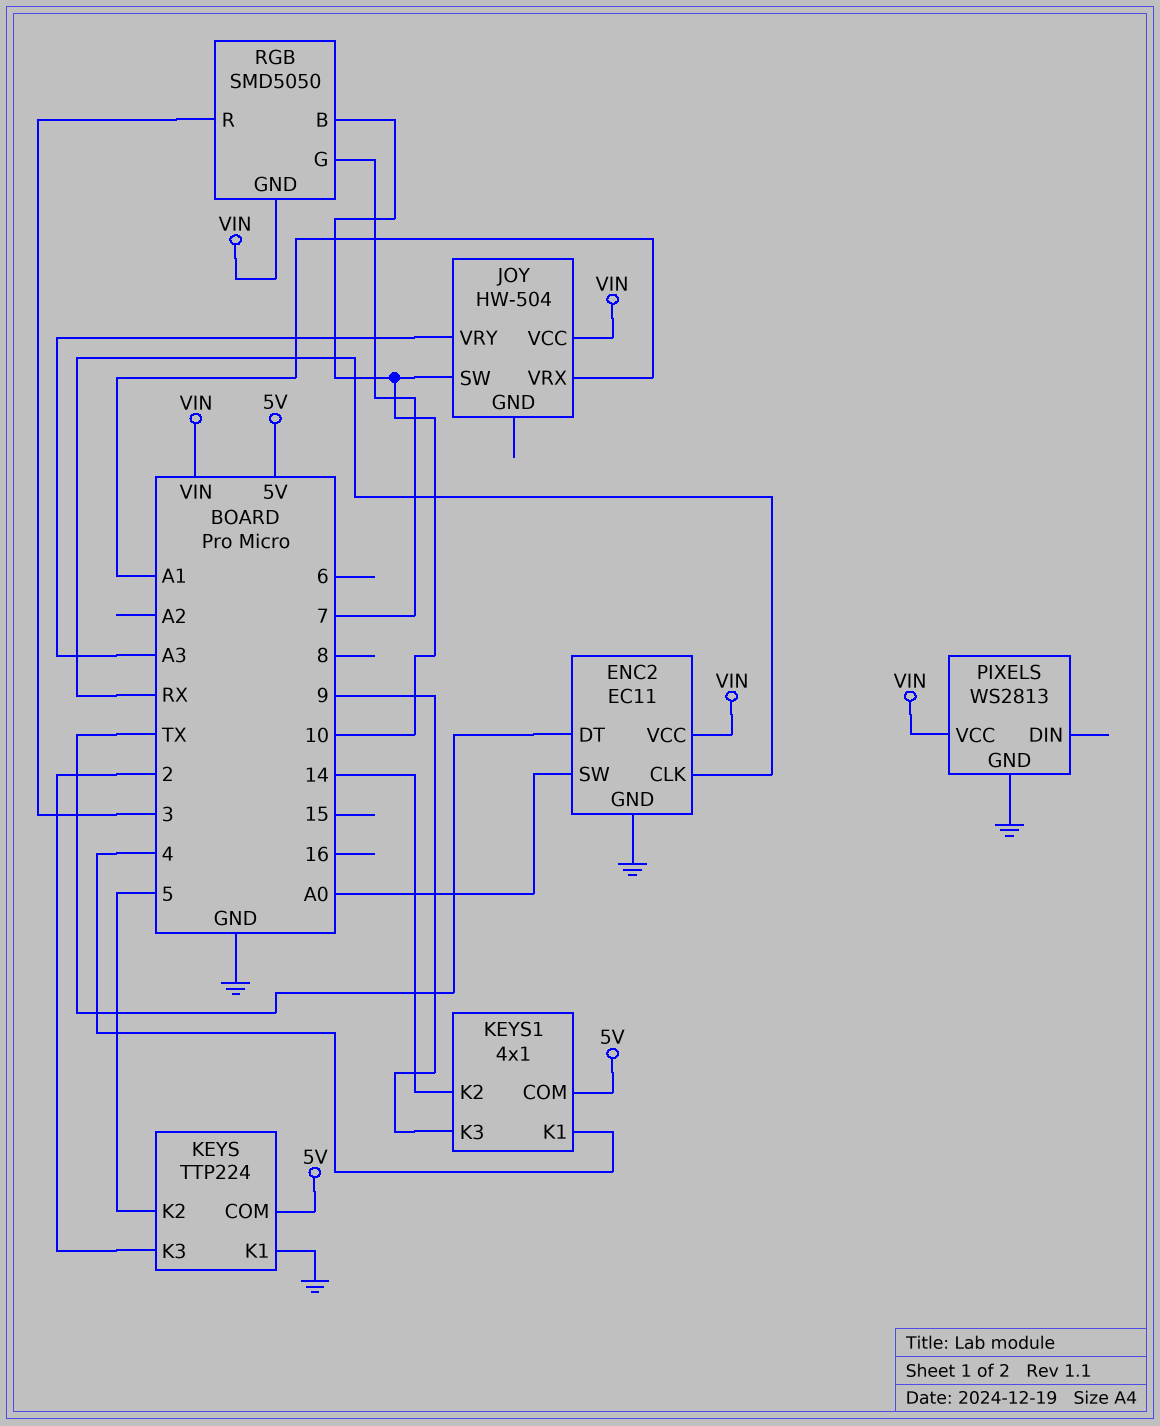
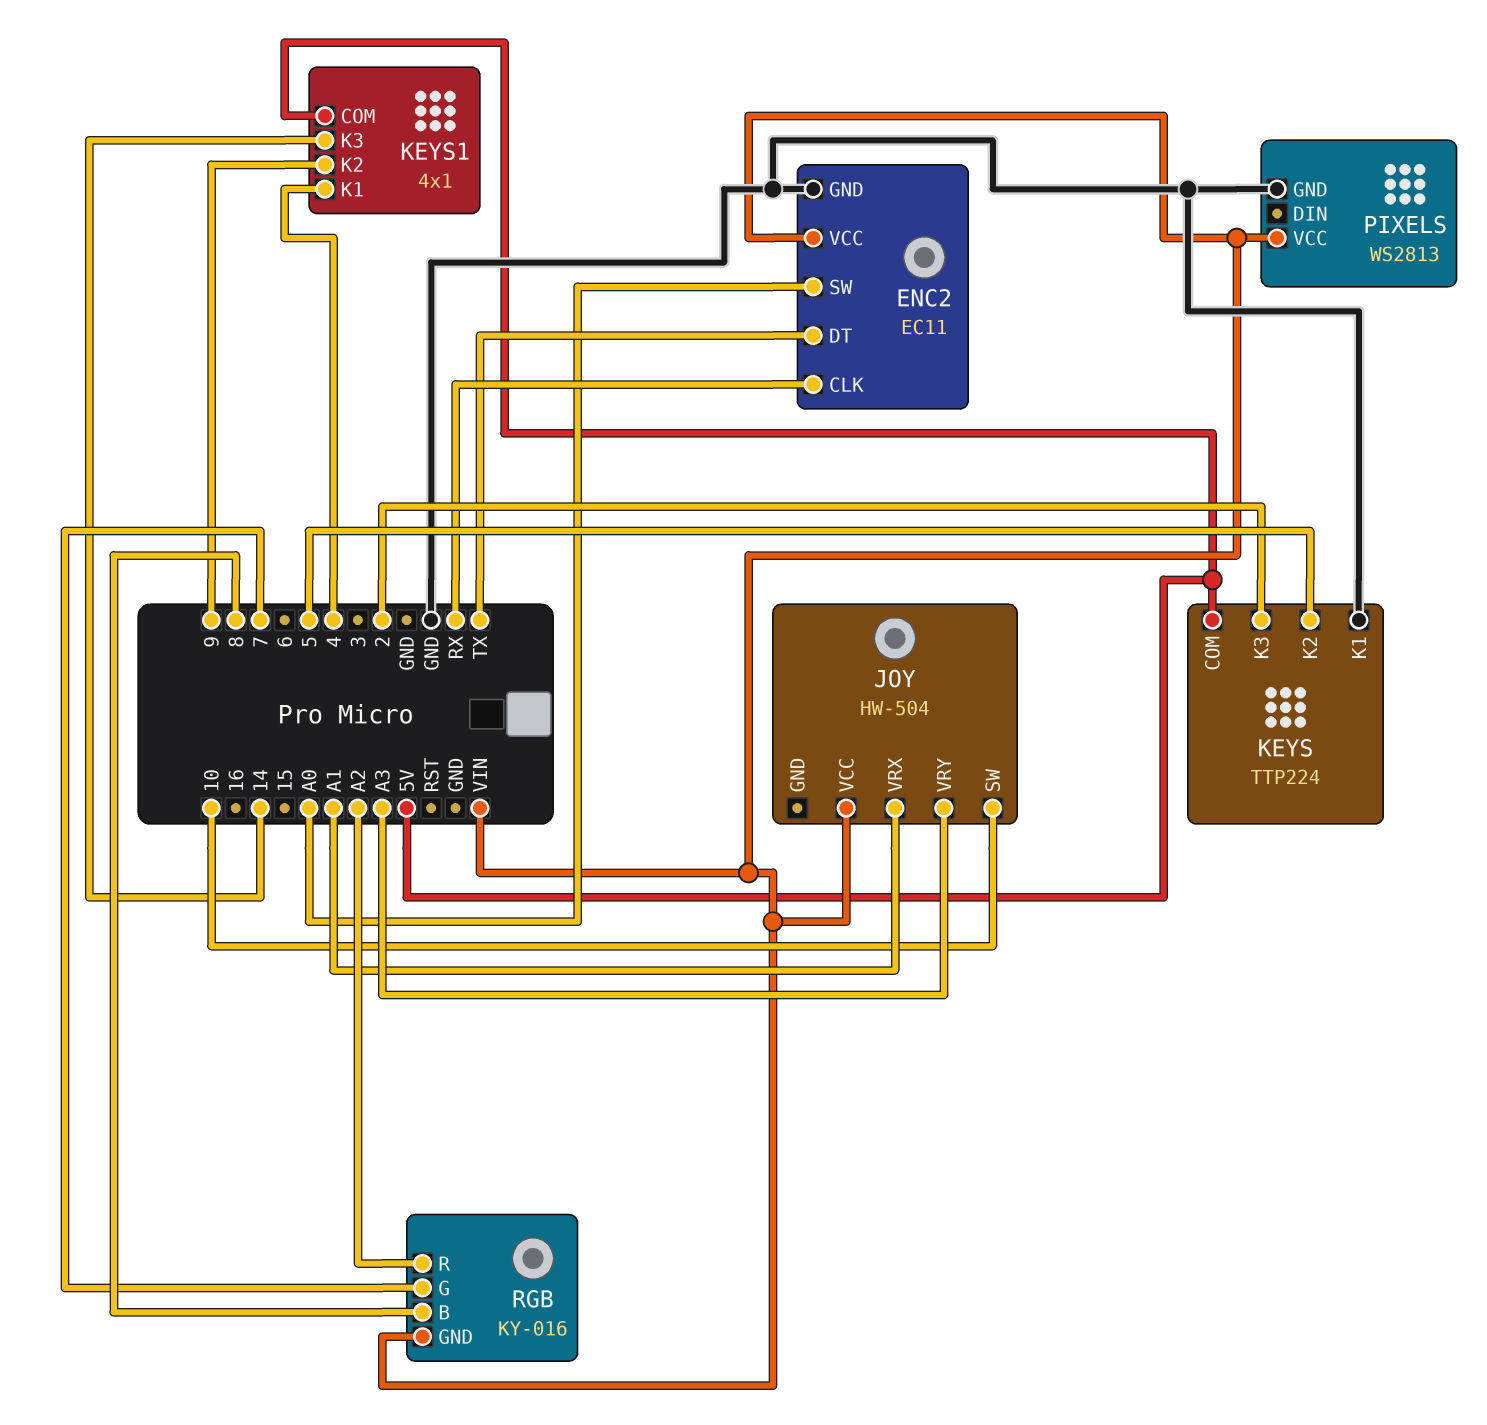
KEYS1 pin K2: 14 -> 9
KEYS1 pin K3: 9 -> 14
RGB: SMD5050 -> KY-016
RGB pin B: 10 -> 8
RGB pin R: 3 -> A2

